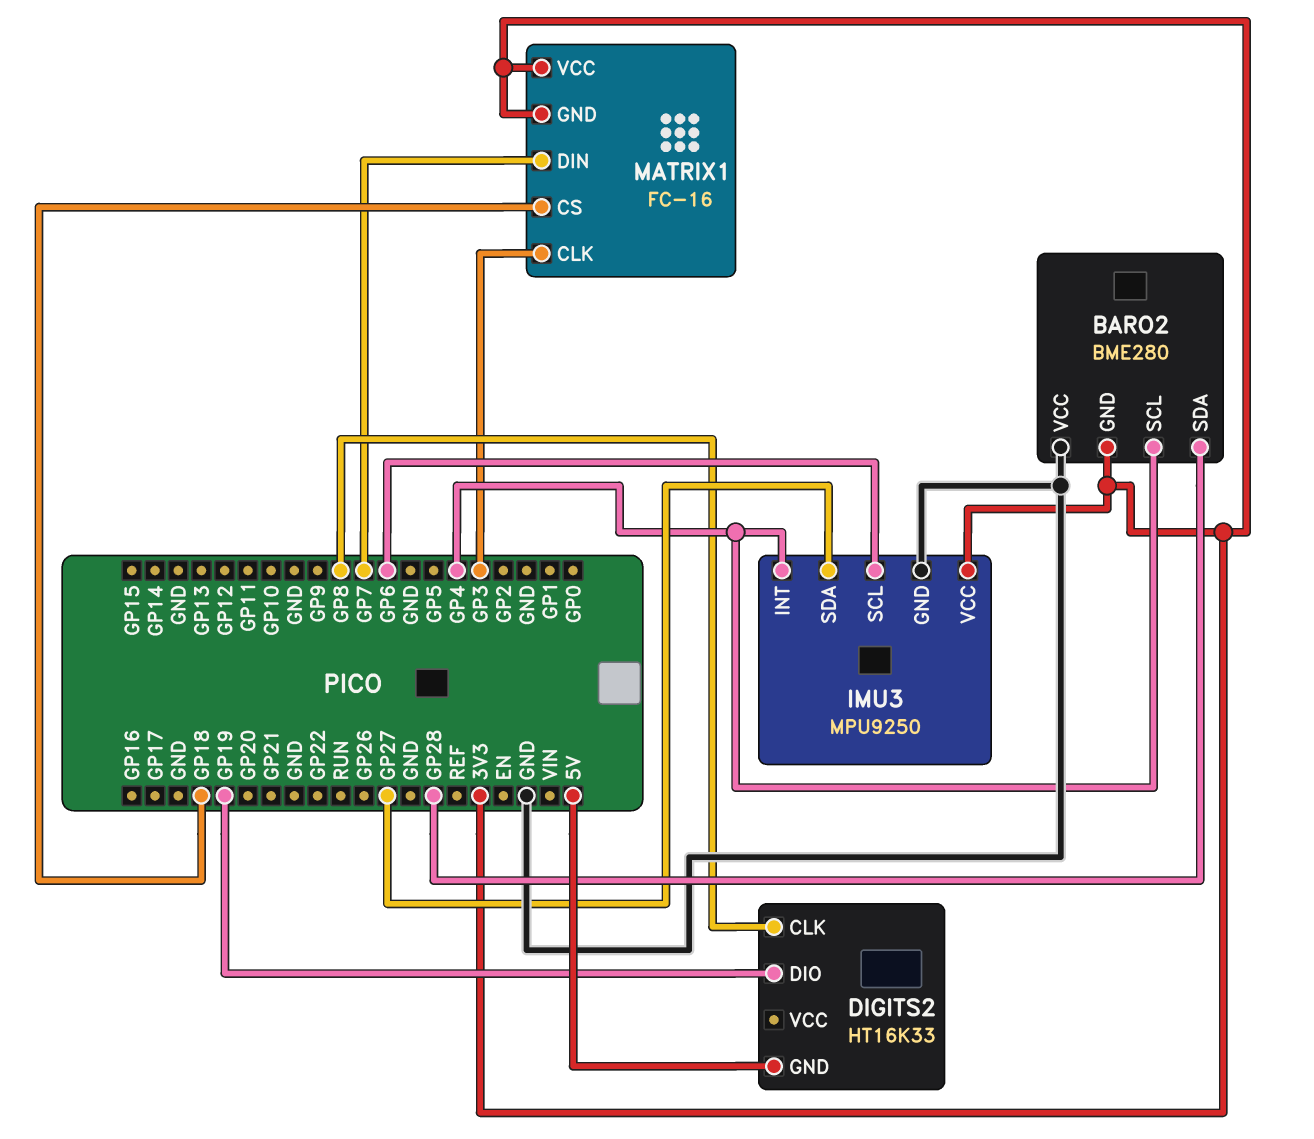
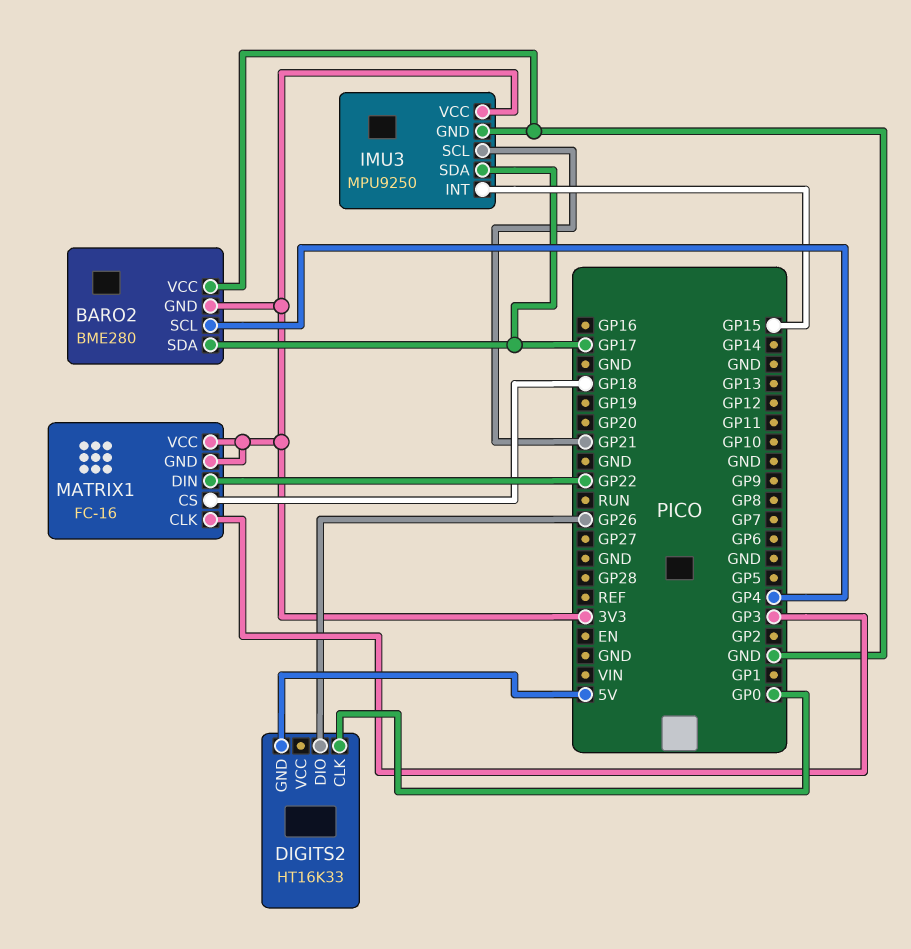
BARO2 pin SDA: GP28 -> GP17
DIGITS2 pin CLK: GP8 -> GP0
DIGITS2 pin DIO: GP19 -> GP26
IMU3 pin INT: GP4 -> GP15
IMU3 pin SCL: GP6 -> GP21
IMU3 pin SDA: GP27 -> GP17
MATRIX1 pin DIN: GP7 -> GP22

